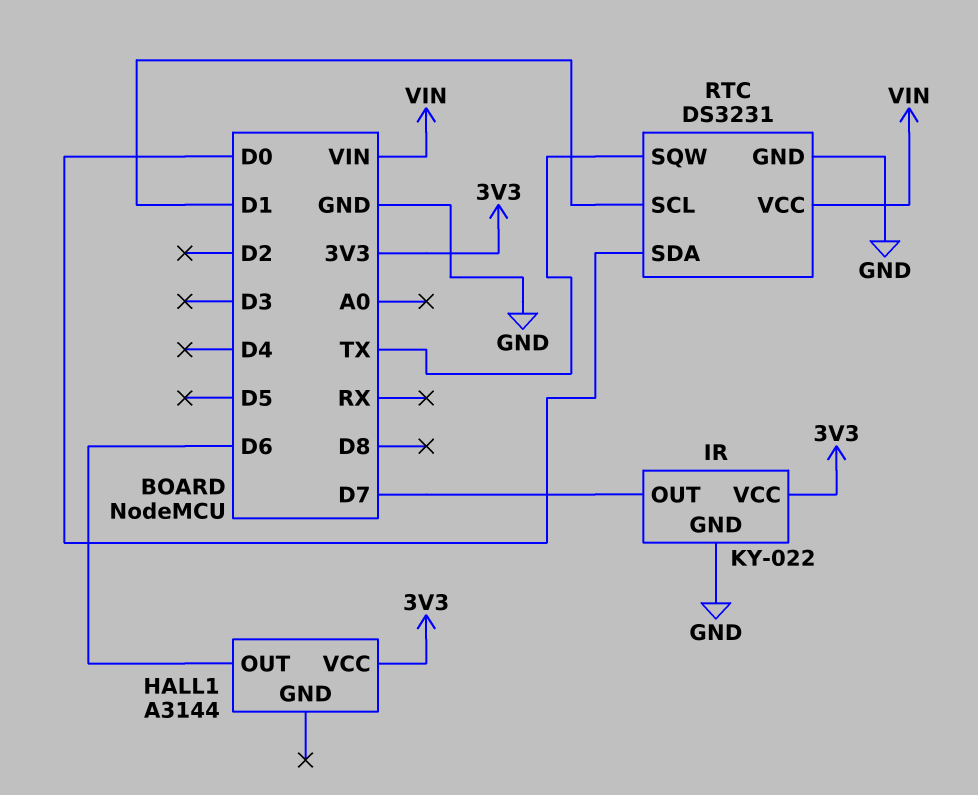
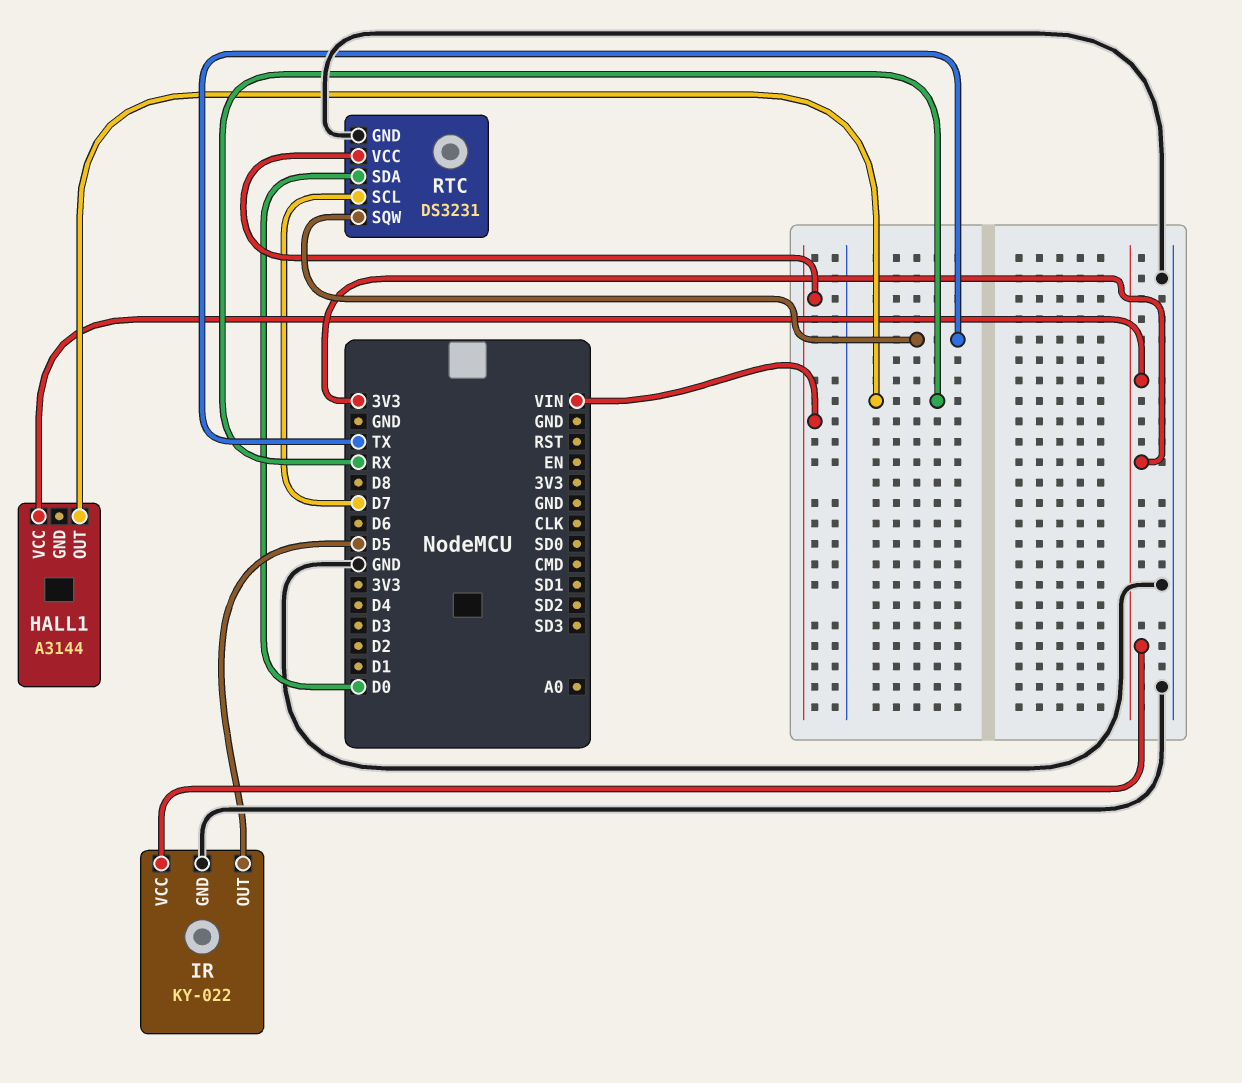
HALL1 pin OUT: D6 -> RX
IR pin OUT: D7 -> D5
RTC pin SCL: D1 -> D7

